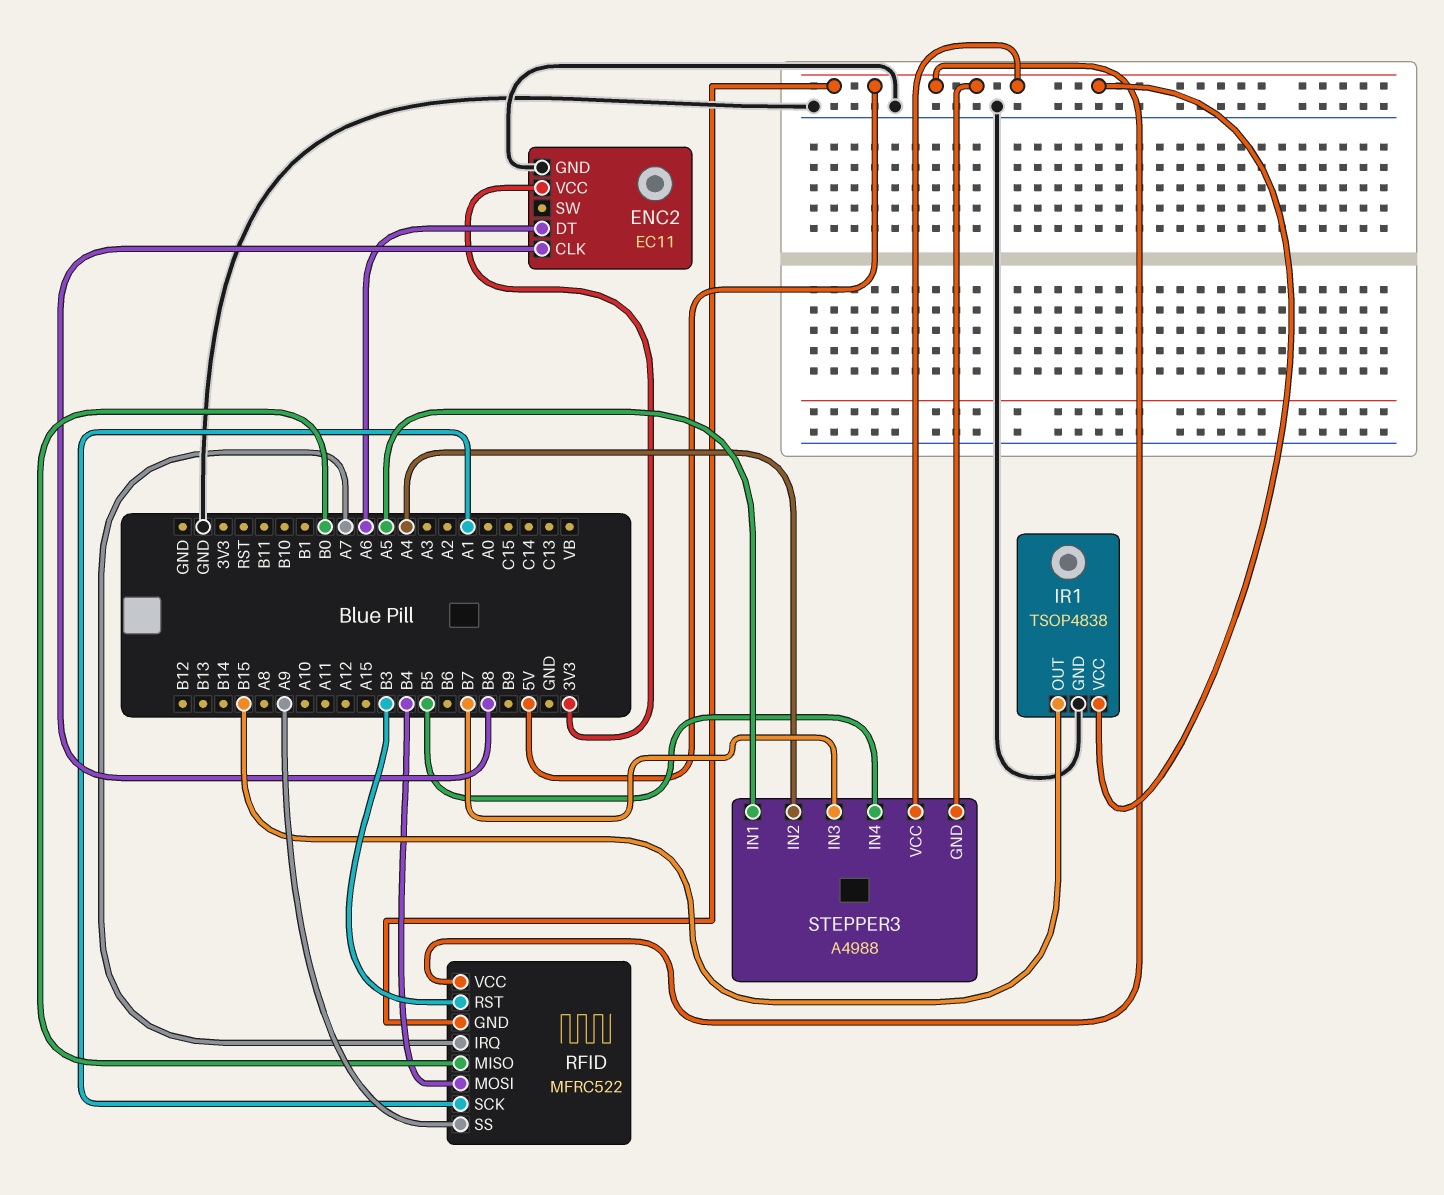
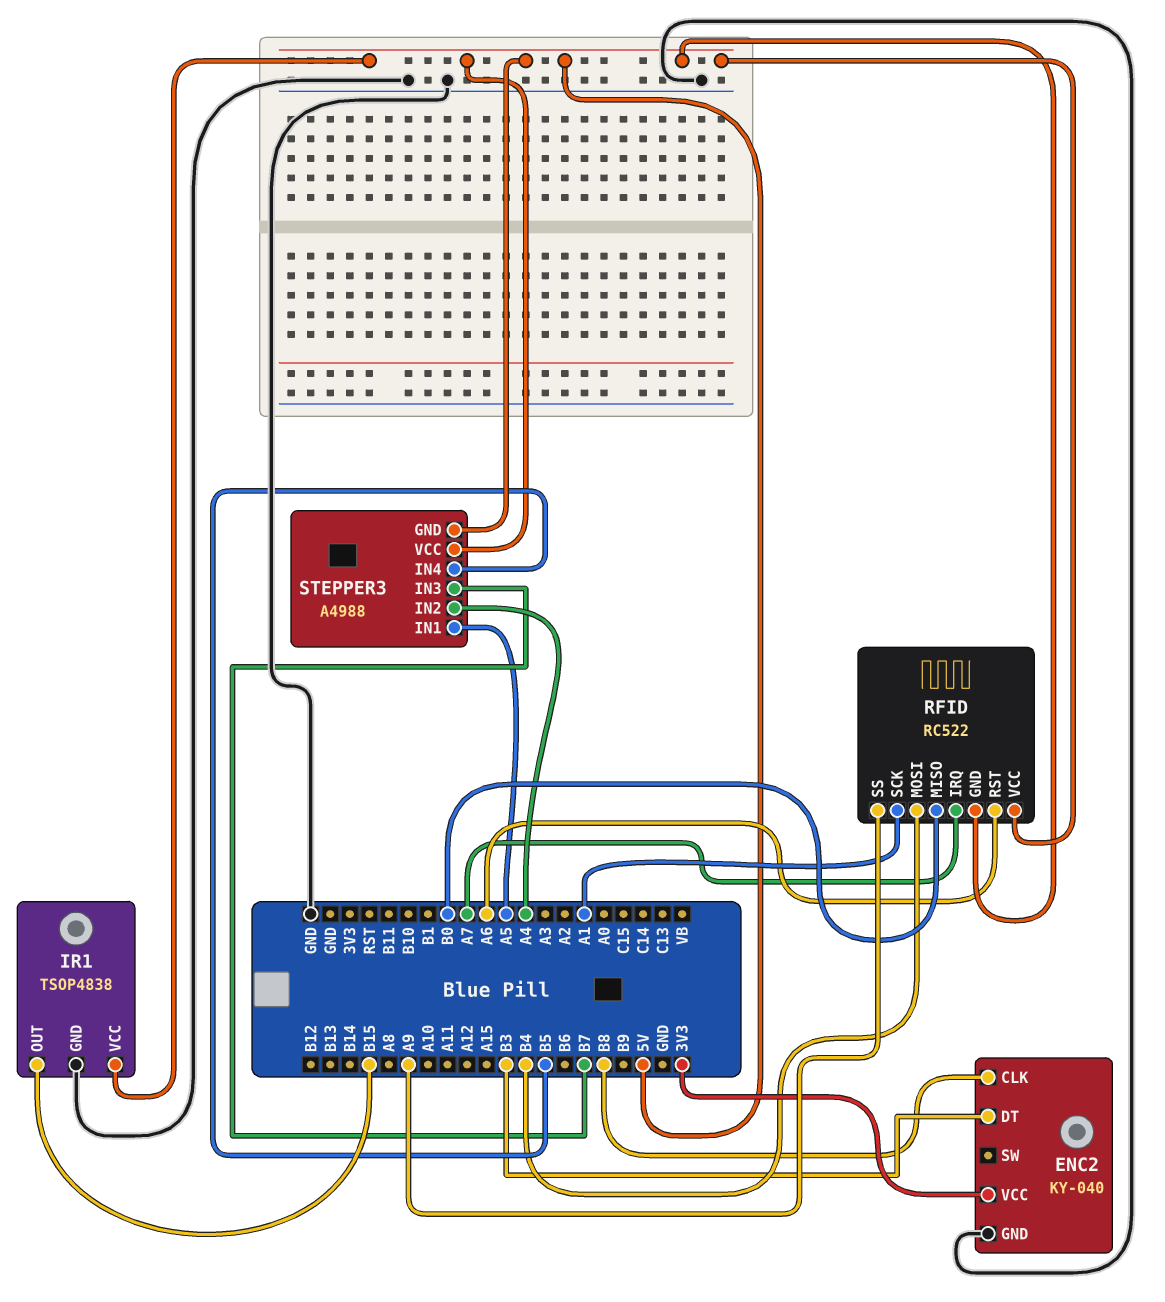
ENC2: EC11 -> KY-040
ENC2 pin DT: A6 -> B3
RFID: MFRC522 -> RC522
RFID pin RST: B3 -> A6

